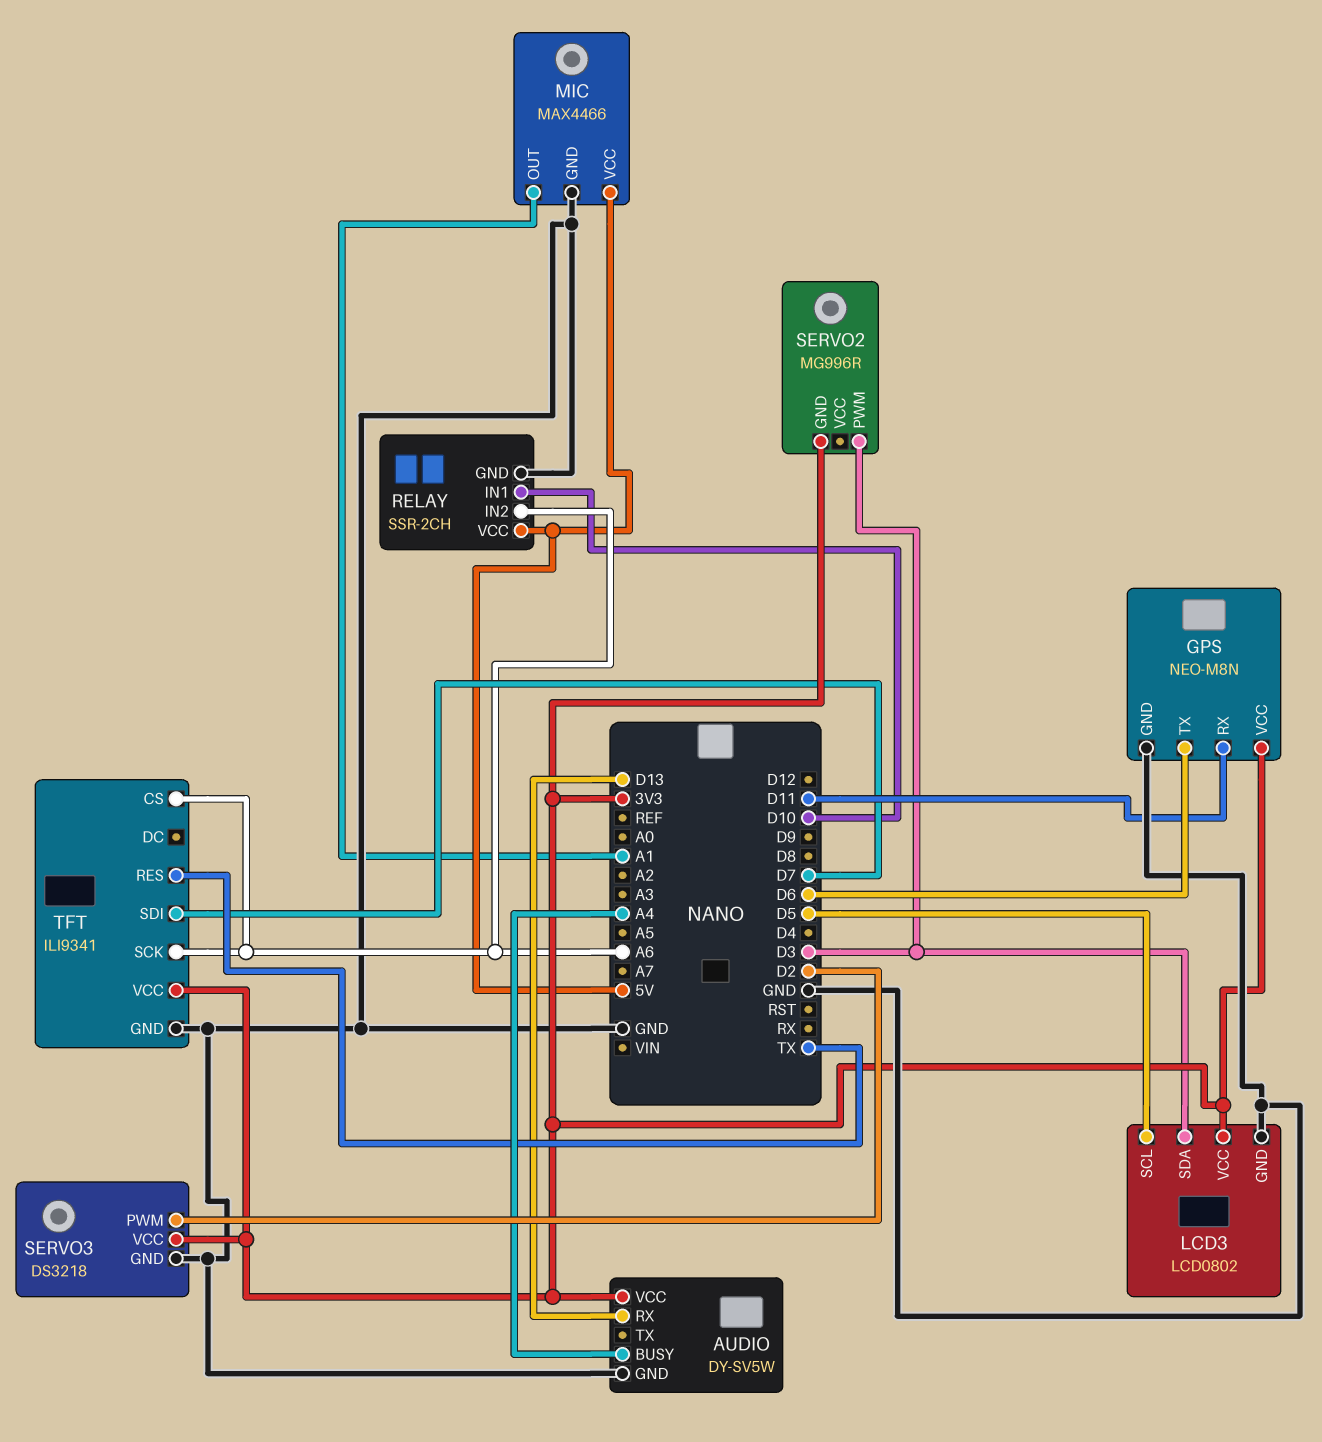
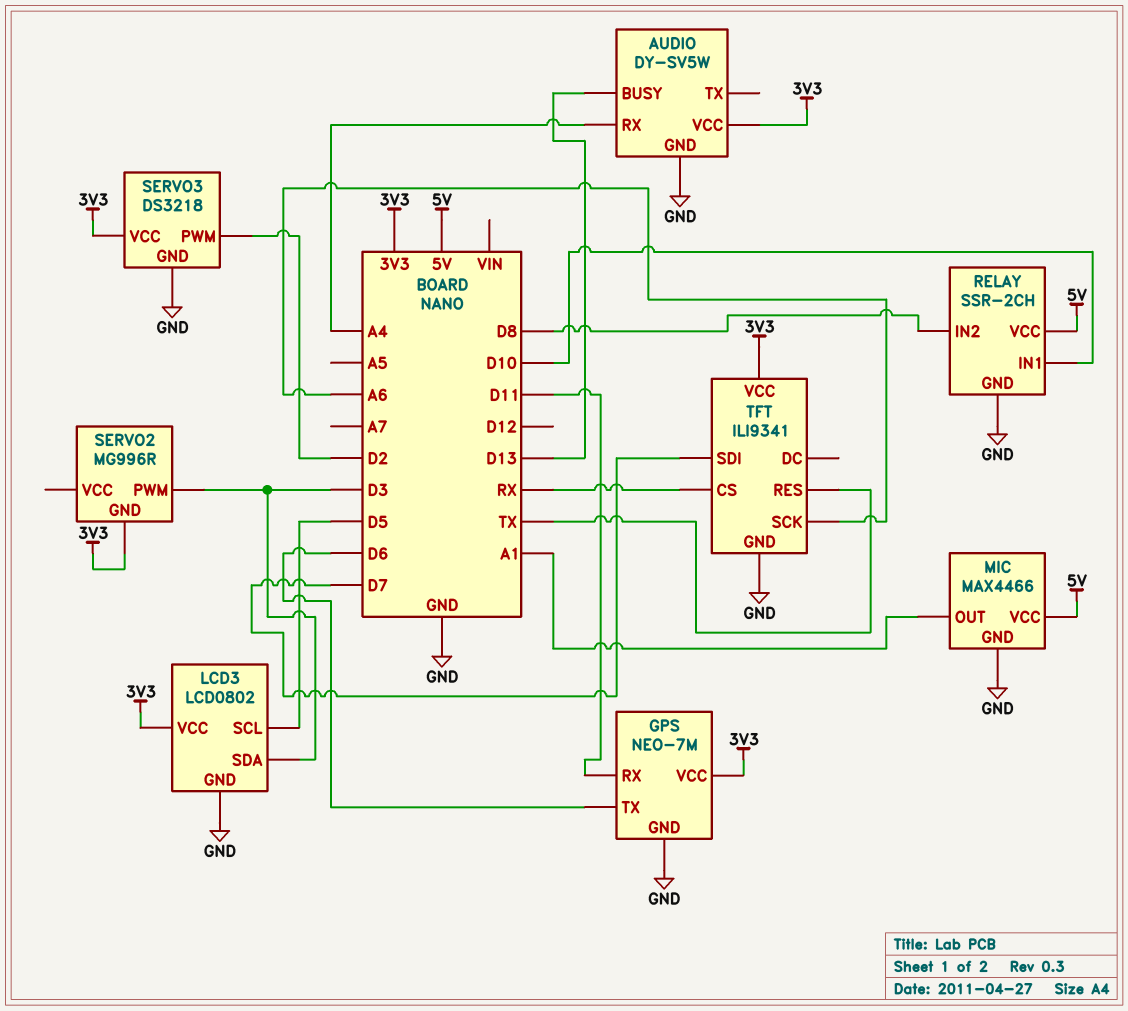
AUDIO pin BUSY: A4 -> D13
AUDIO pin RX: D13 -> A4
GPS: NEO-M8N -> NEO-7M
RELAY pin IN2: A6 -> D8
TFT pin CS: A6 -> RX

